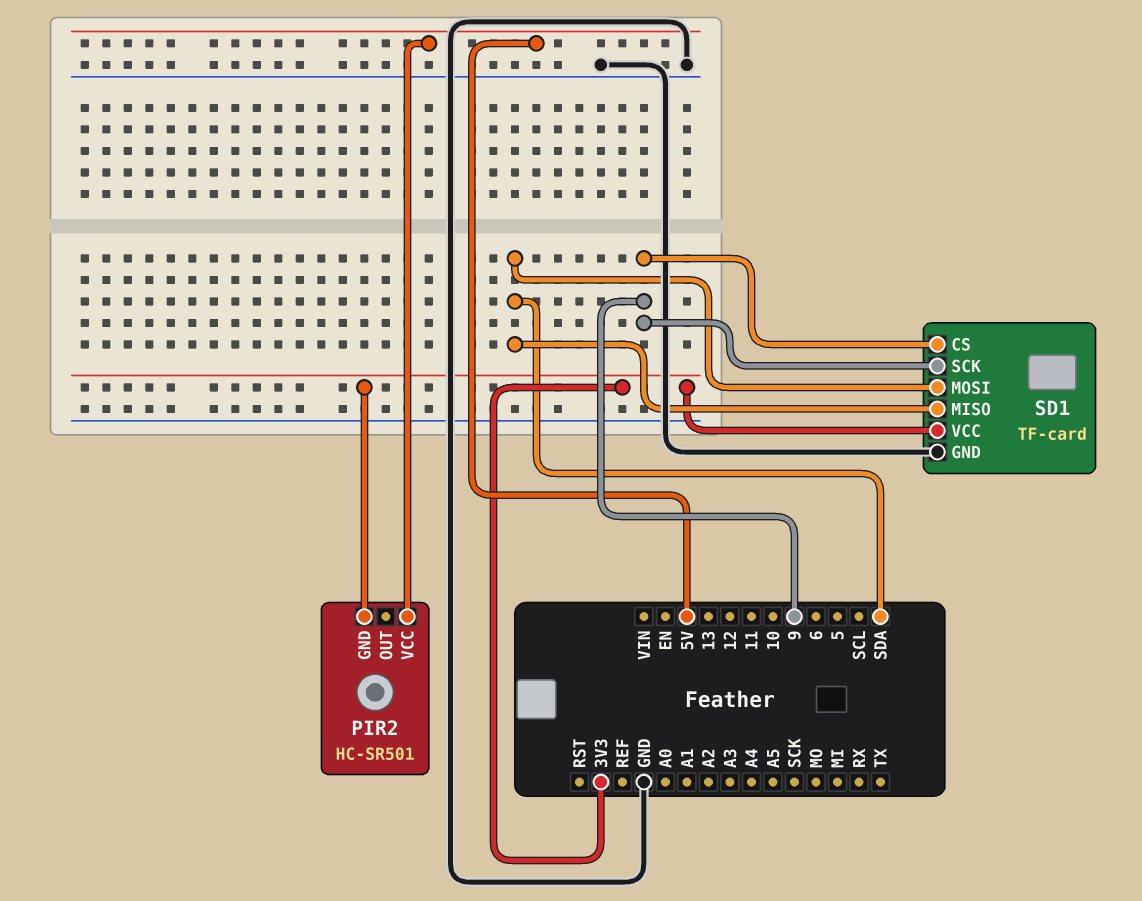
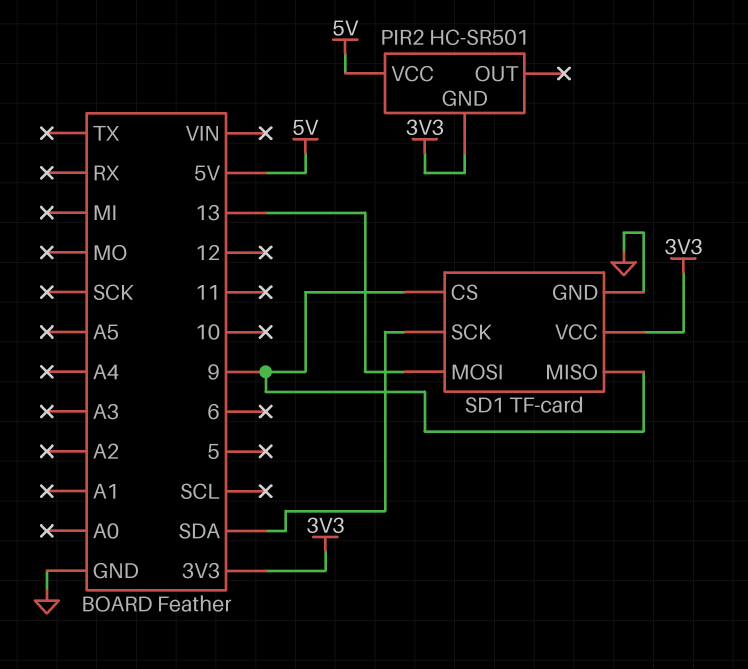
SD1 pin MISO: SDA -> 9
SD1 pin MOSI: SDA -> 13
SD1 pin SCK: 9 -> SDA

